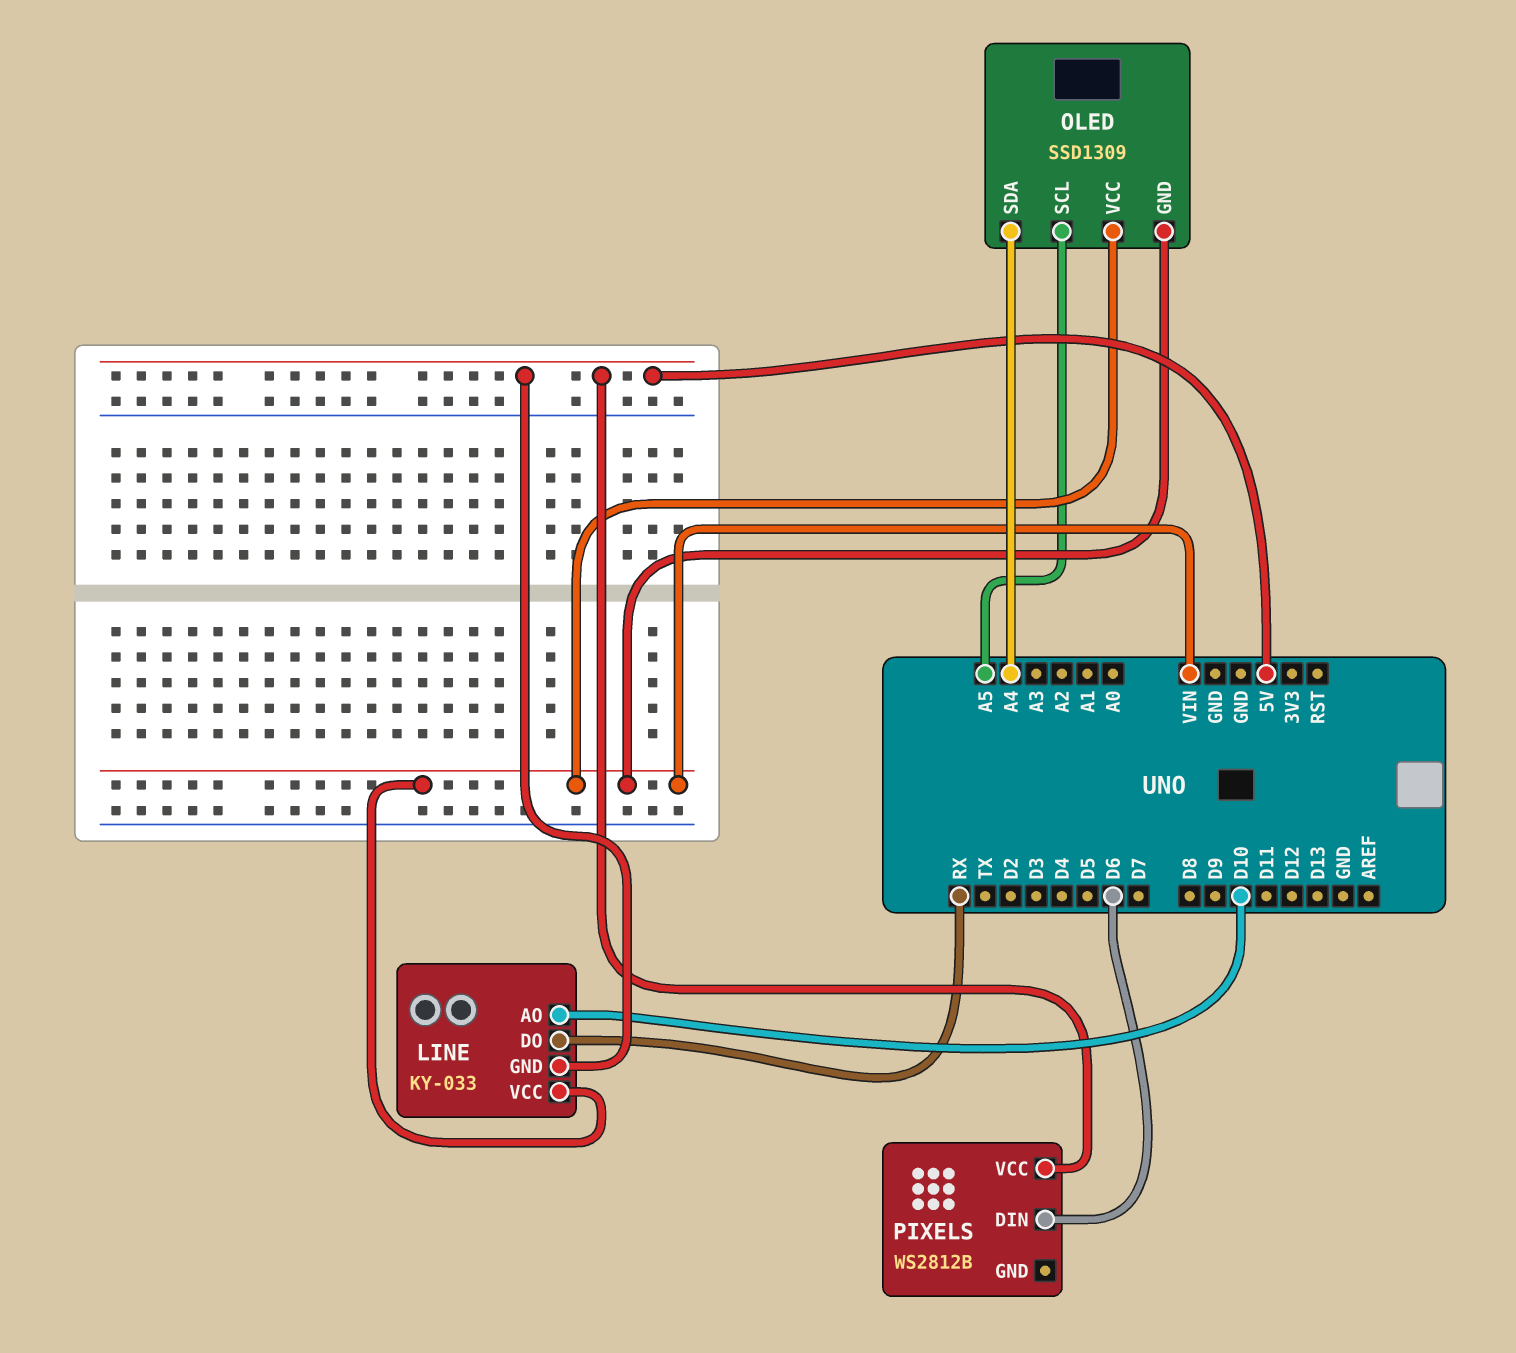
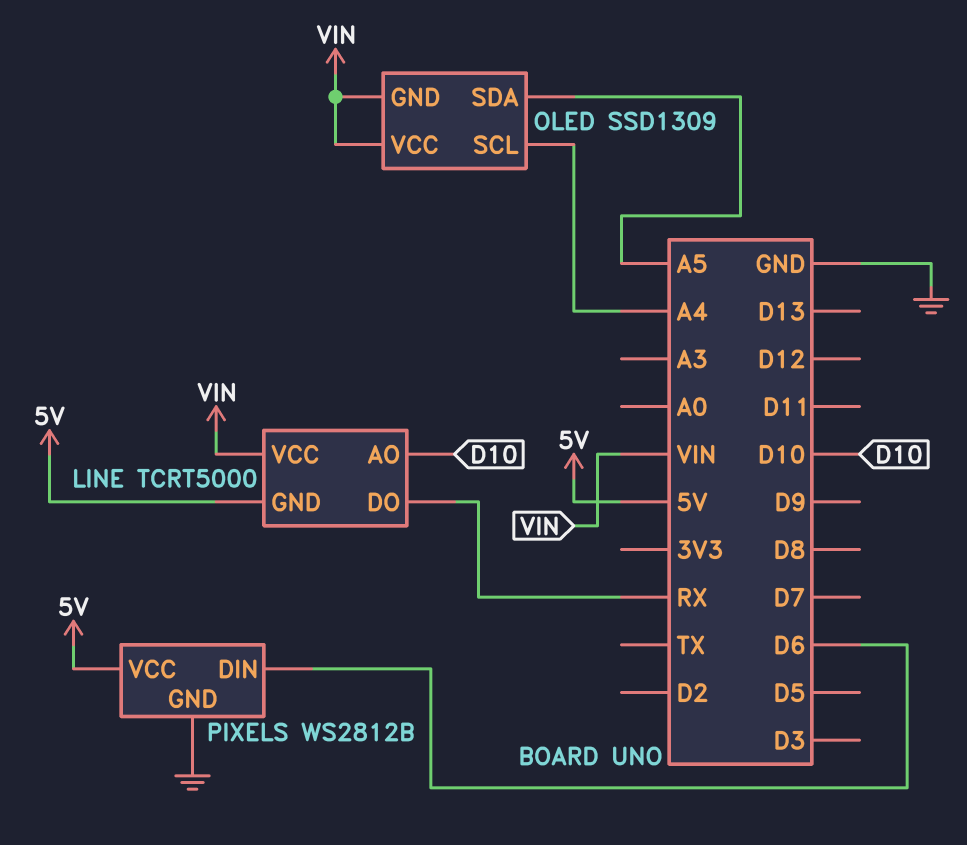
LINE: KY-033 -> TCRT5000
OLED pin SCL: A5 -> A4
OLED pin SDA: A4 -> A5
PIXELS pin GND: none -> GND

